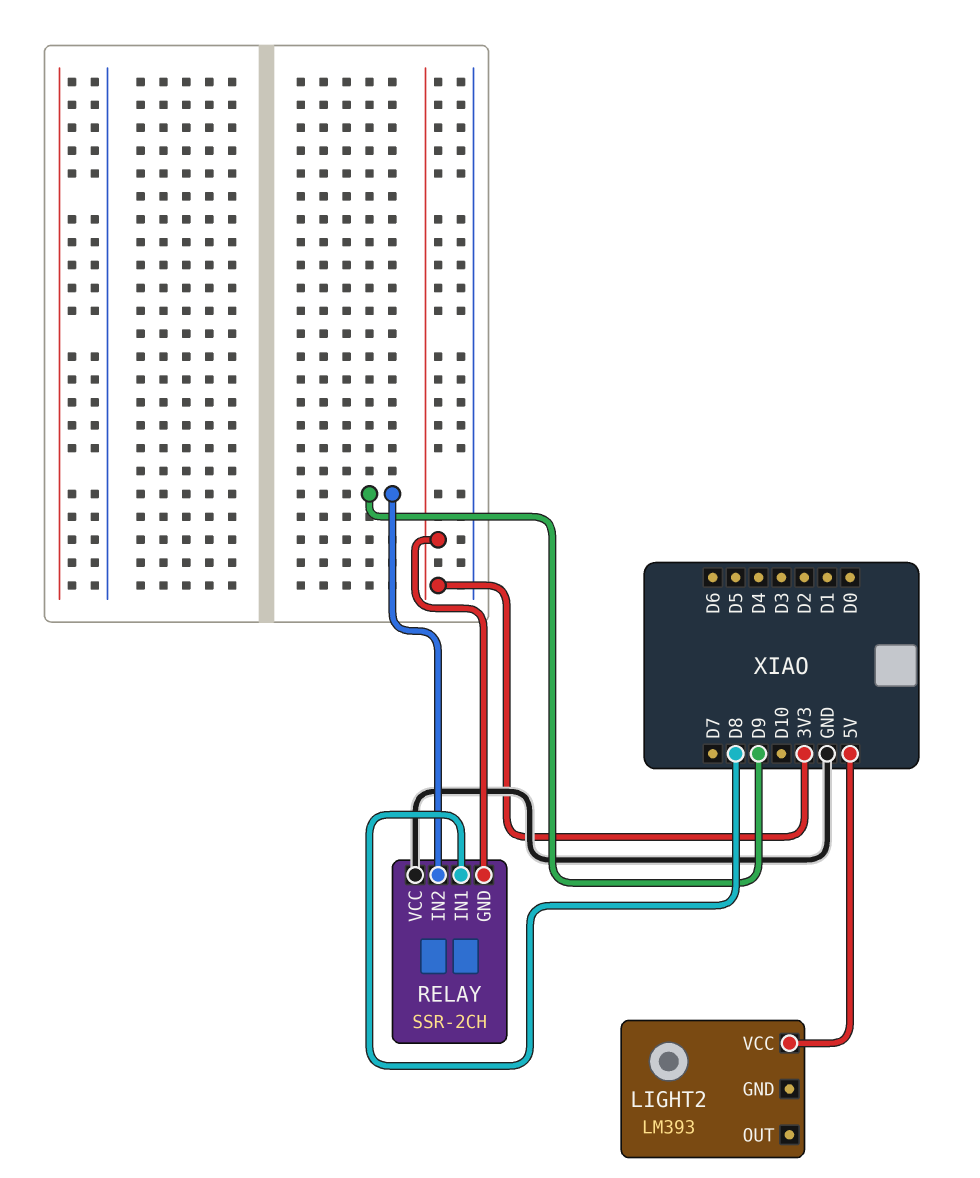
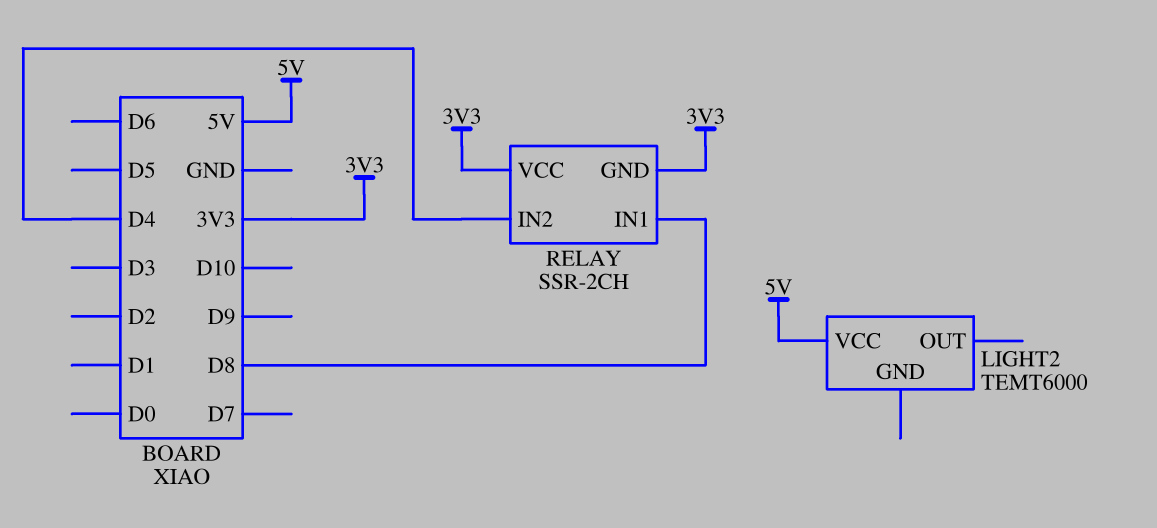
LIGHT2: LM393 -> TEMT6000
RELAY pin IN2: D9 -> D4
RELAY pin VCC: GND -> 3V3

